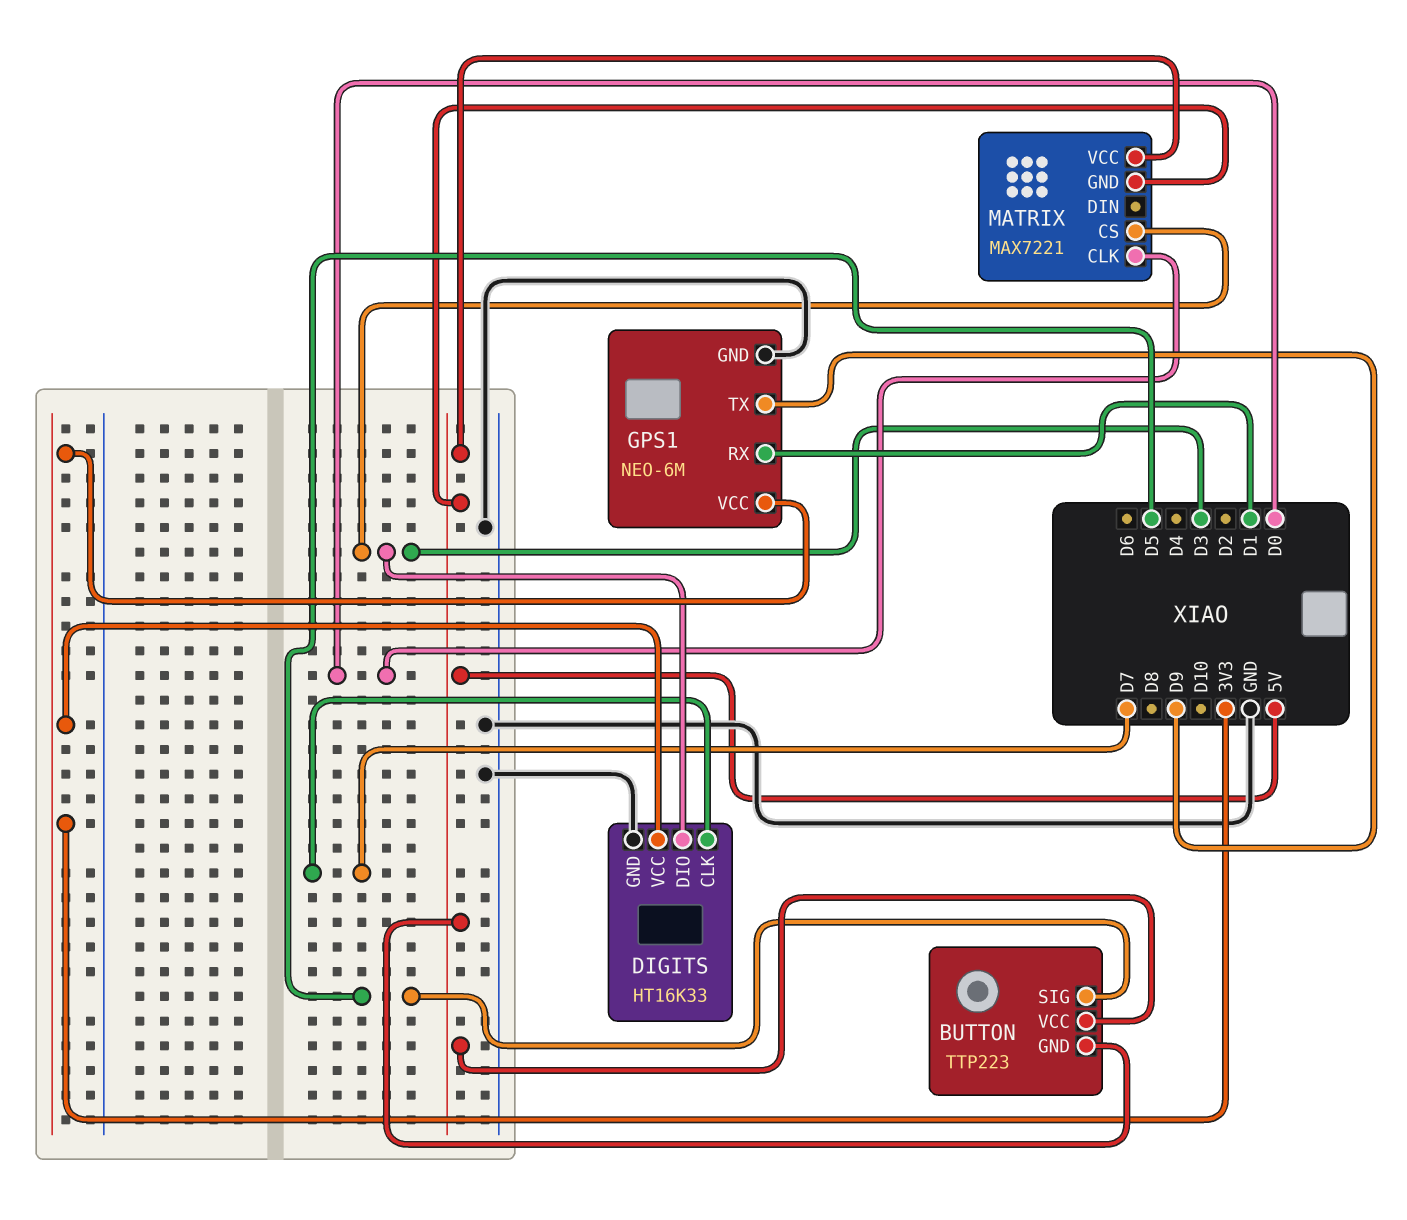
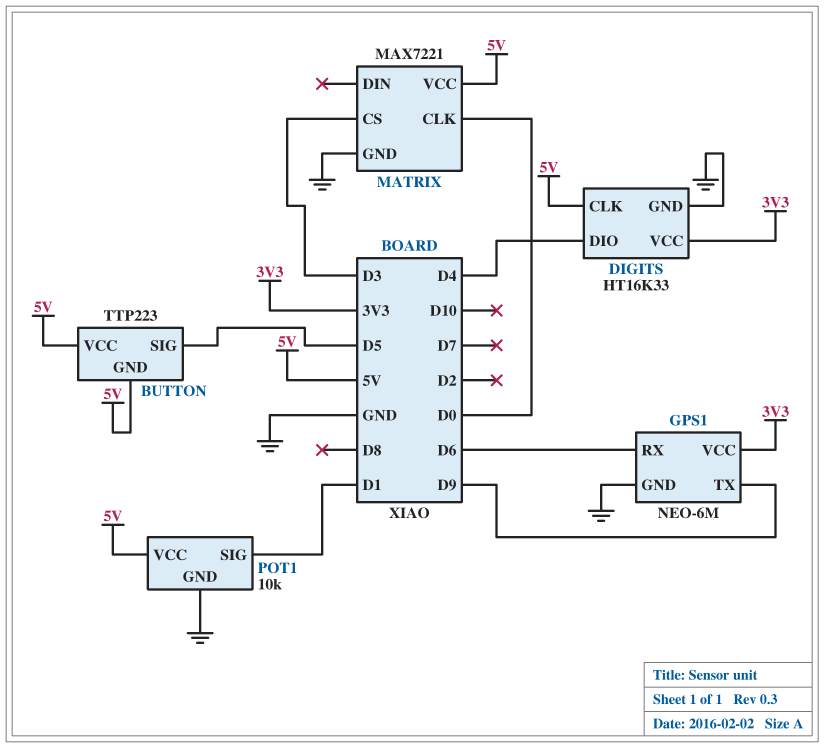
DIGITS pin CLK: D7 -> 5V
DIGITS pin DIO: D3 -> D4
GPS1 pin RX: D1 -> D6
MATRIX pin GND: 5V -> GND
POT1: none -> 10k
POT1 pin GND: none -> GND
POT1 pin SIG: none -> D1
POT1 pin VCC: none -> 5V

